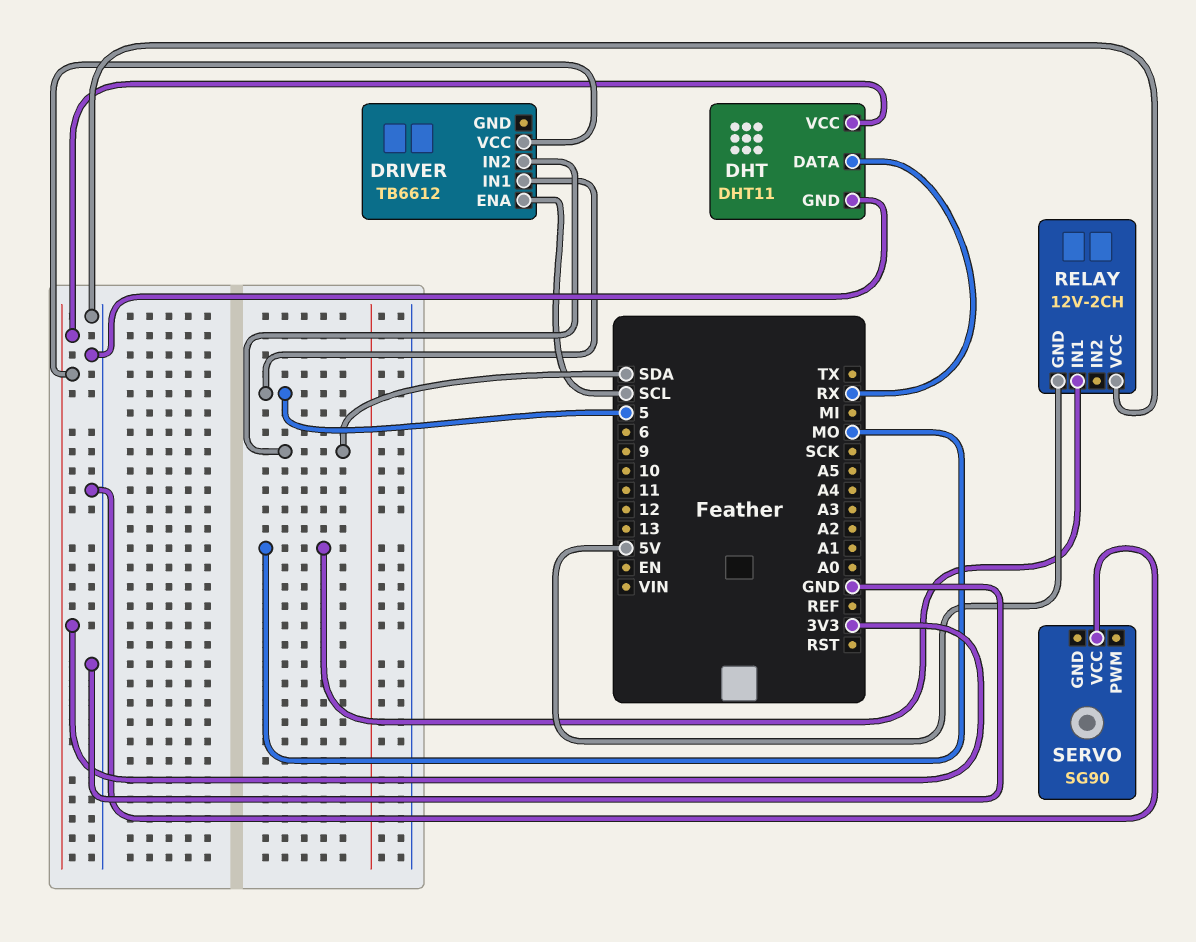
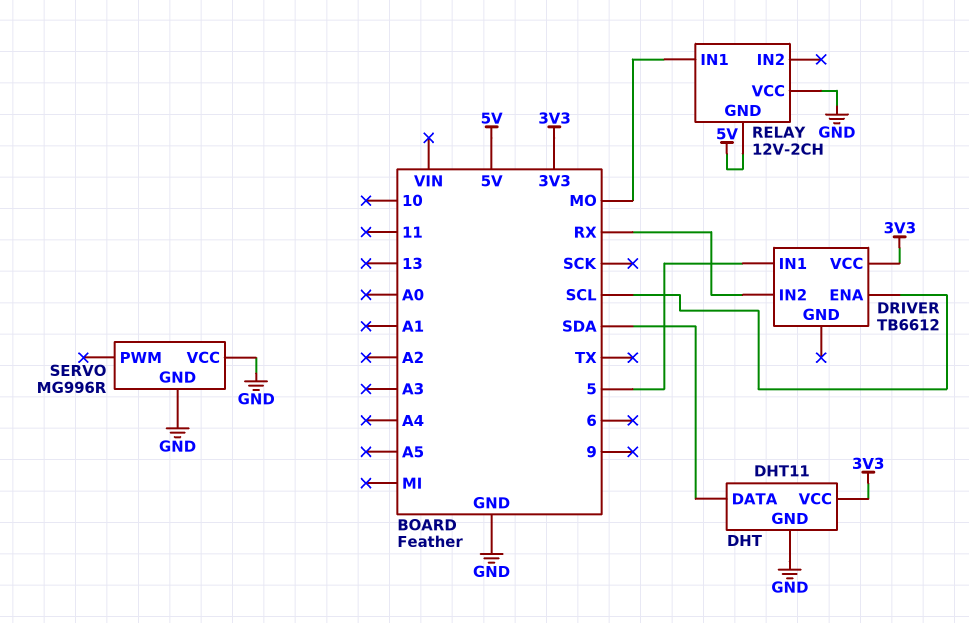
DHT pin DATA: RX -> SDA
DRIVER pin IN2: SDA -> RX
SERVO: SG90 -> MG996R
SERVO pin GND: none -> GND

